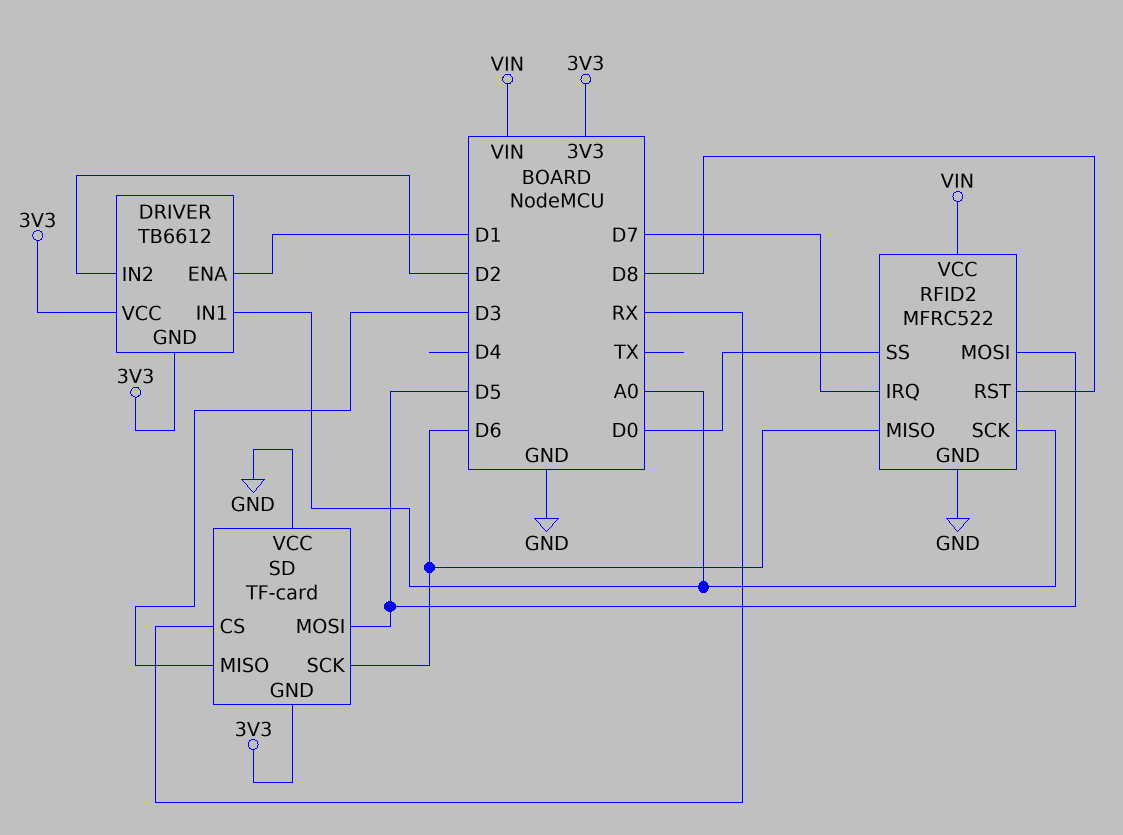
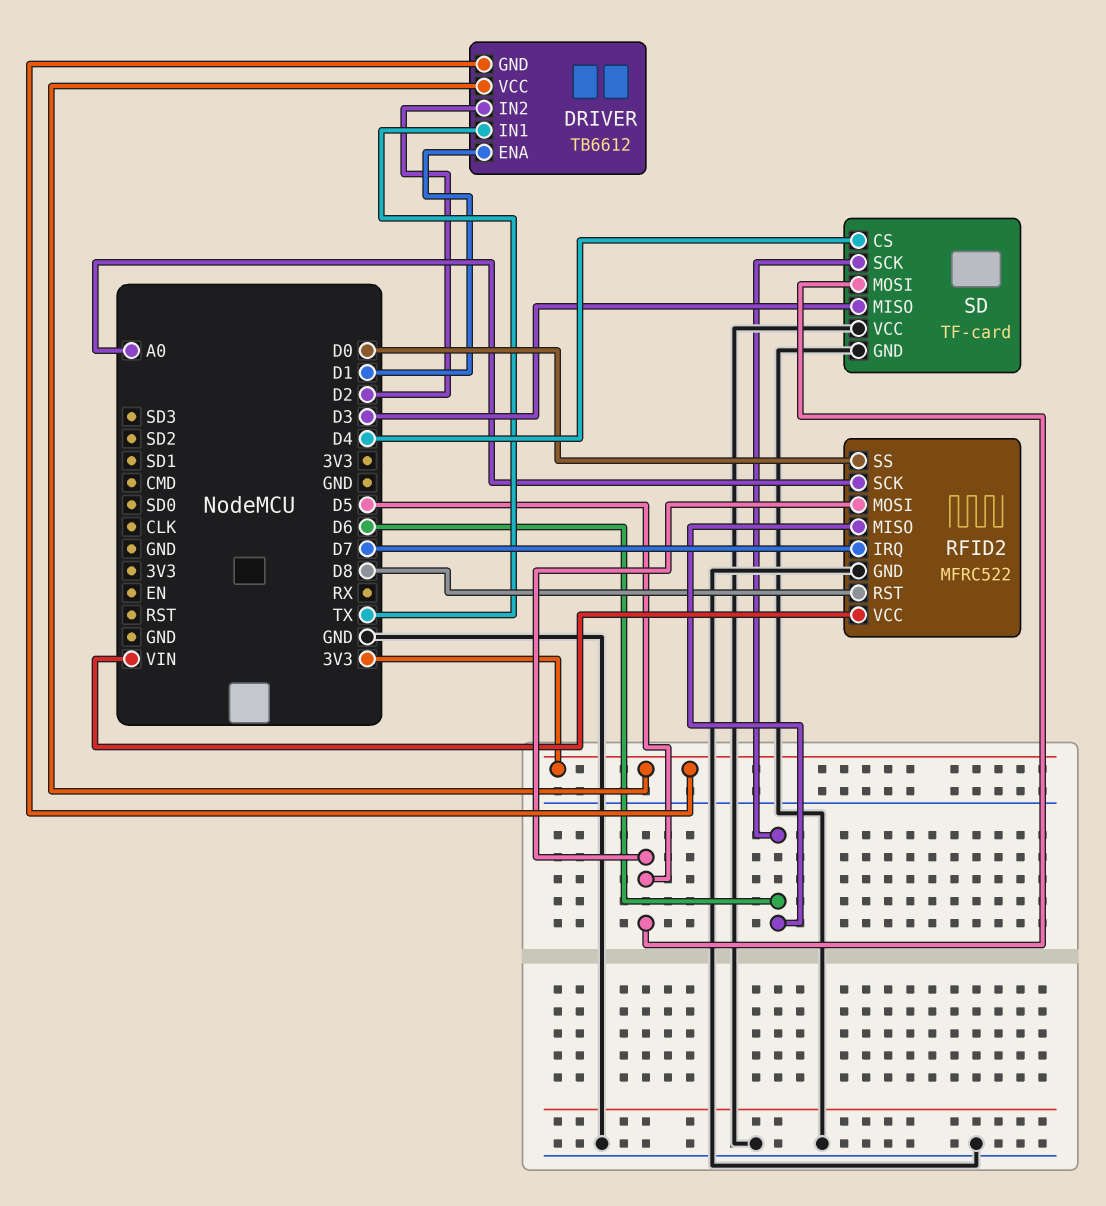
DRIVER pin IN1: A0 -> TX
SD pin CS: RX -> D4
SD pin GND: 3V3 -> GND

